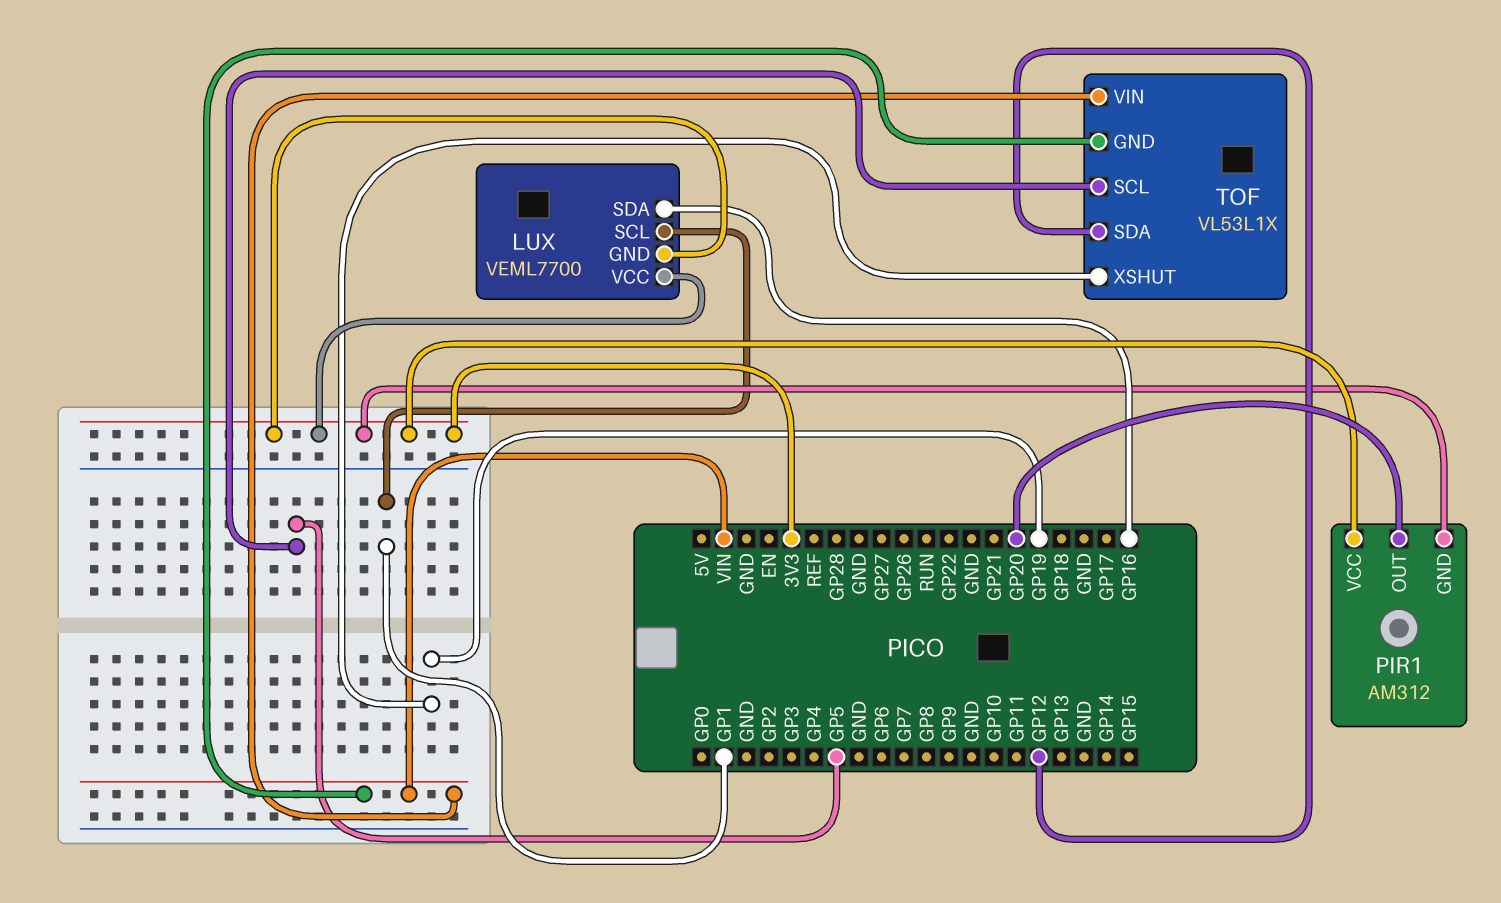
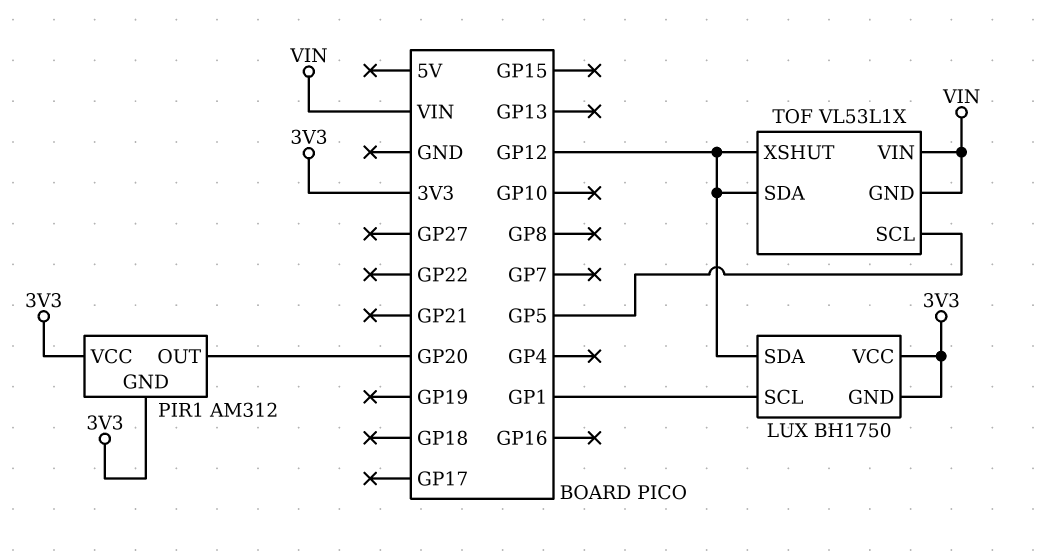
LUX: VEML7700 -> BH1750
LUX pin SDA: GP16 -> GP12
TOF pin XSHUT: GP19 -> GP12

